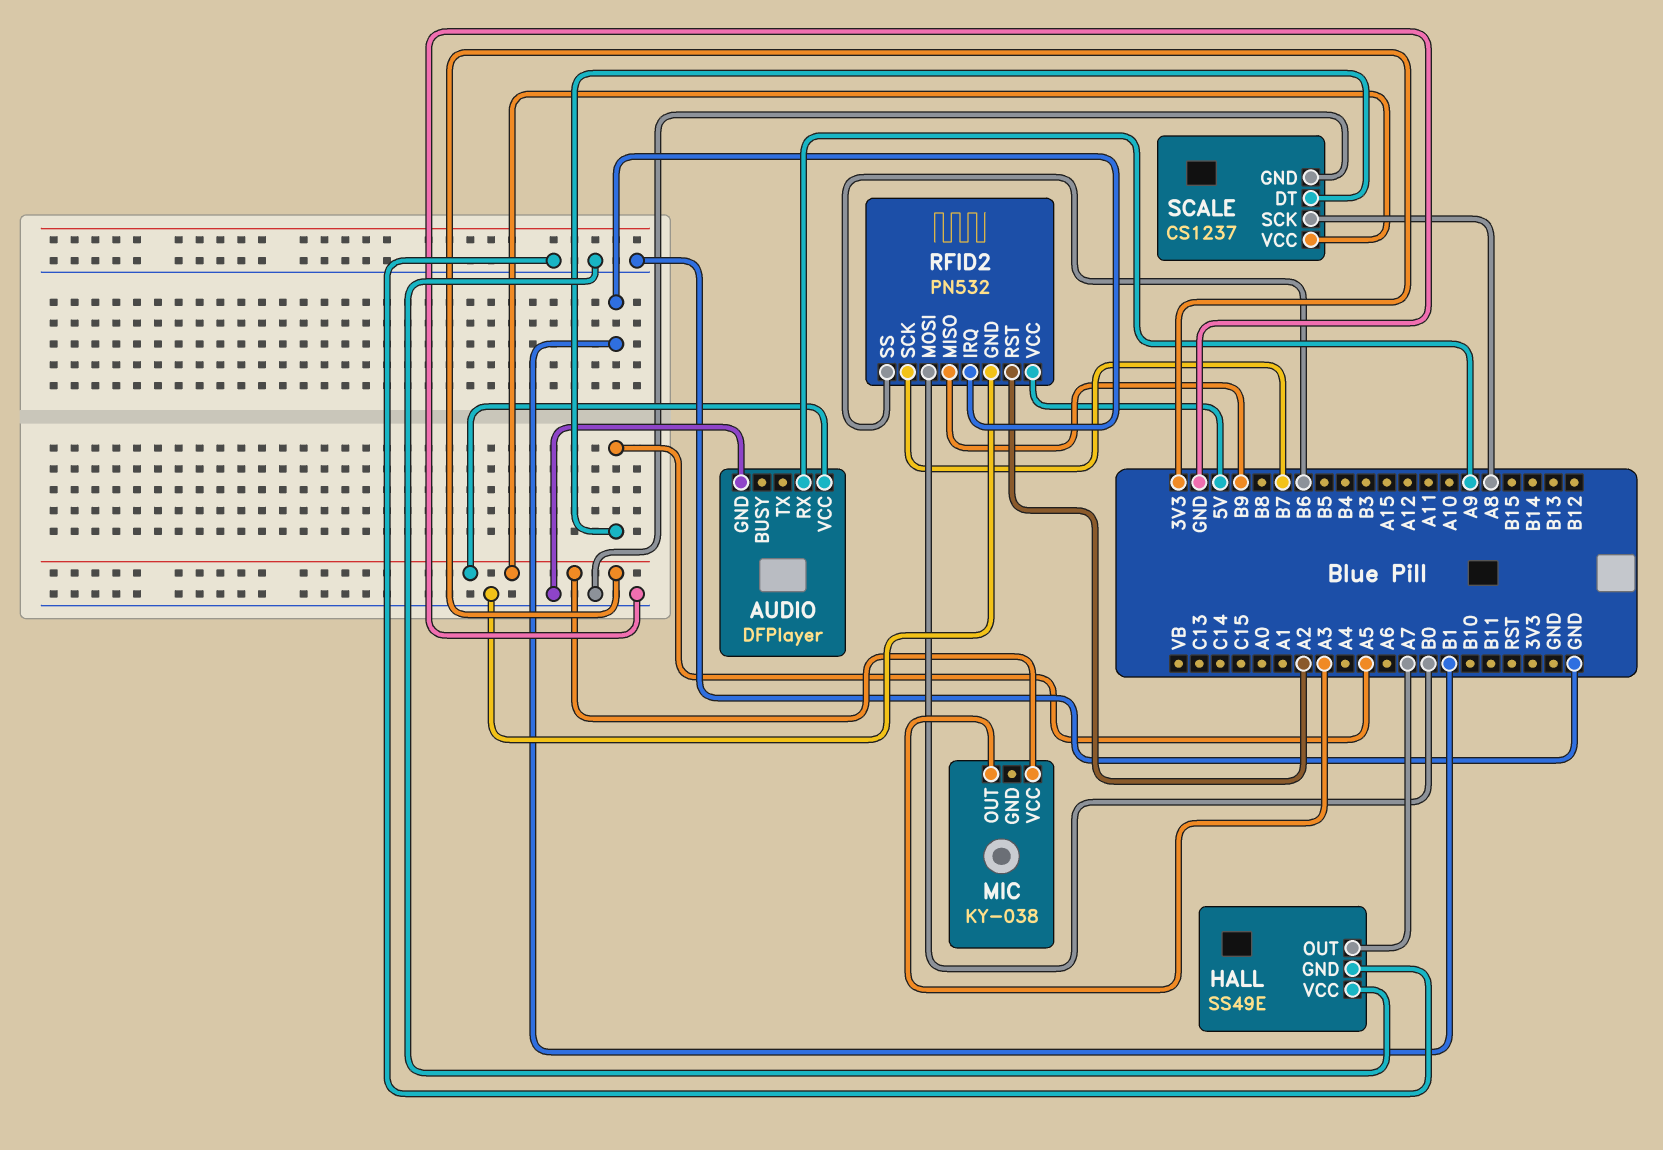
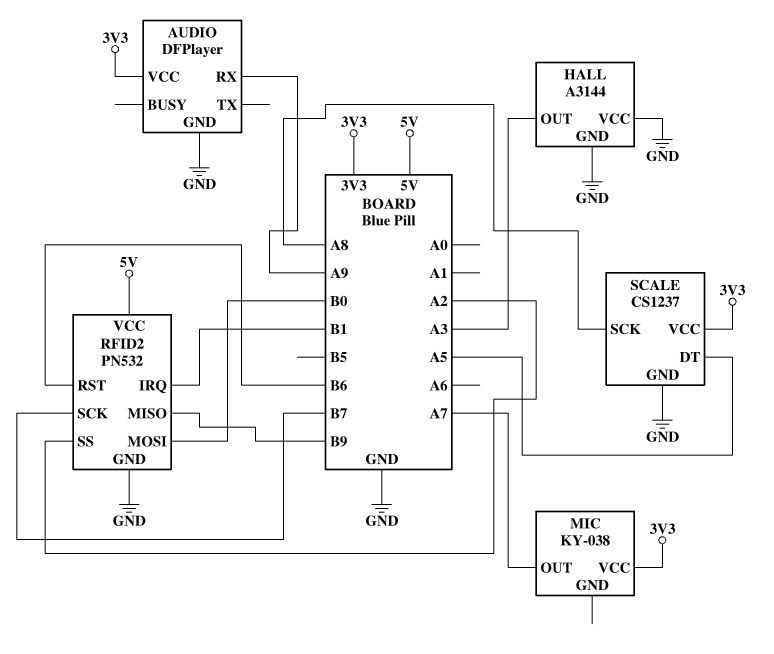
HALL: SS49E -> A3144
HALL pin OUT: A7 -> A3
MIC pin OUT: A3 -> A7
RFID2 pin RST: A2 -> B6
RFID2 pin SS: B6 -> A2

